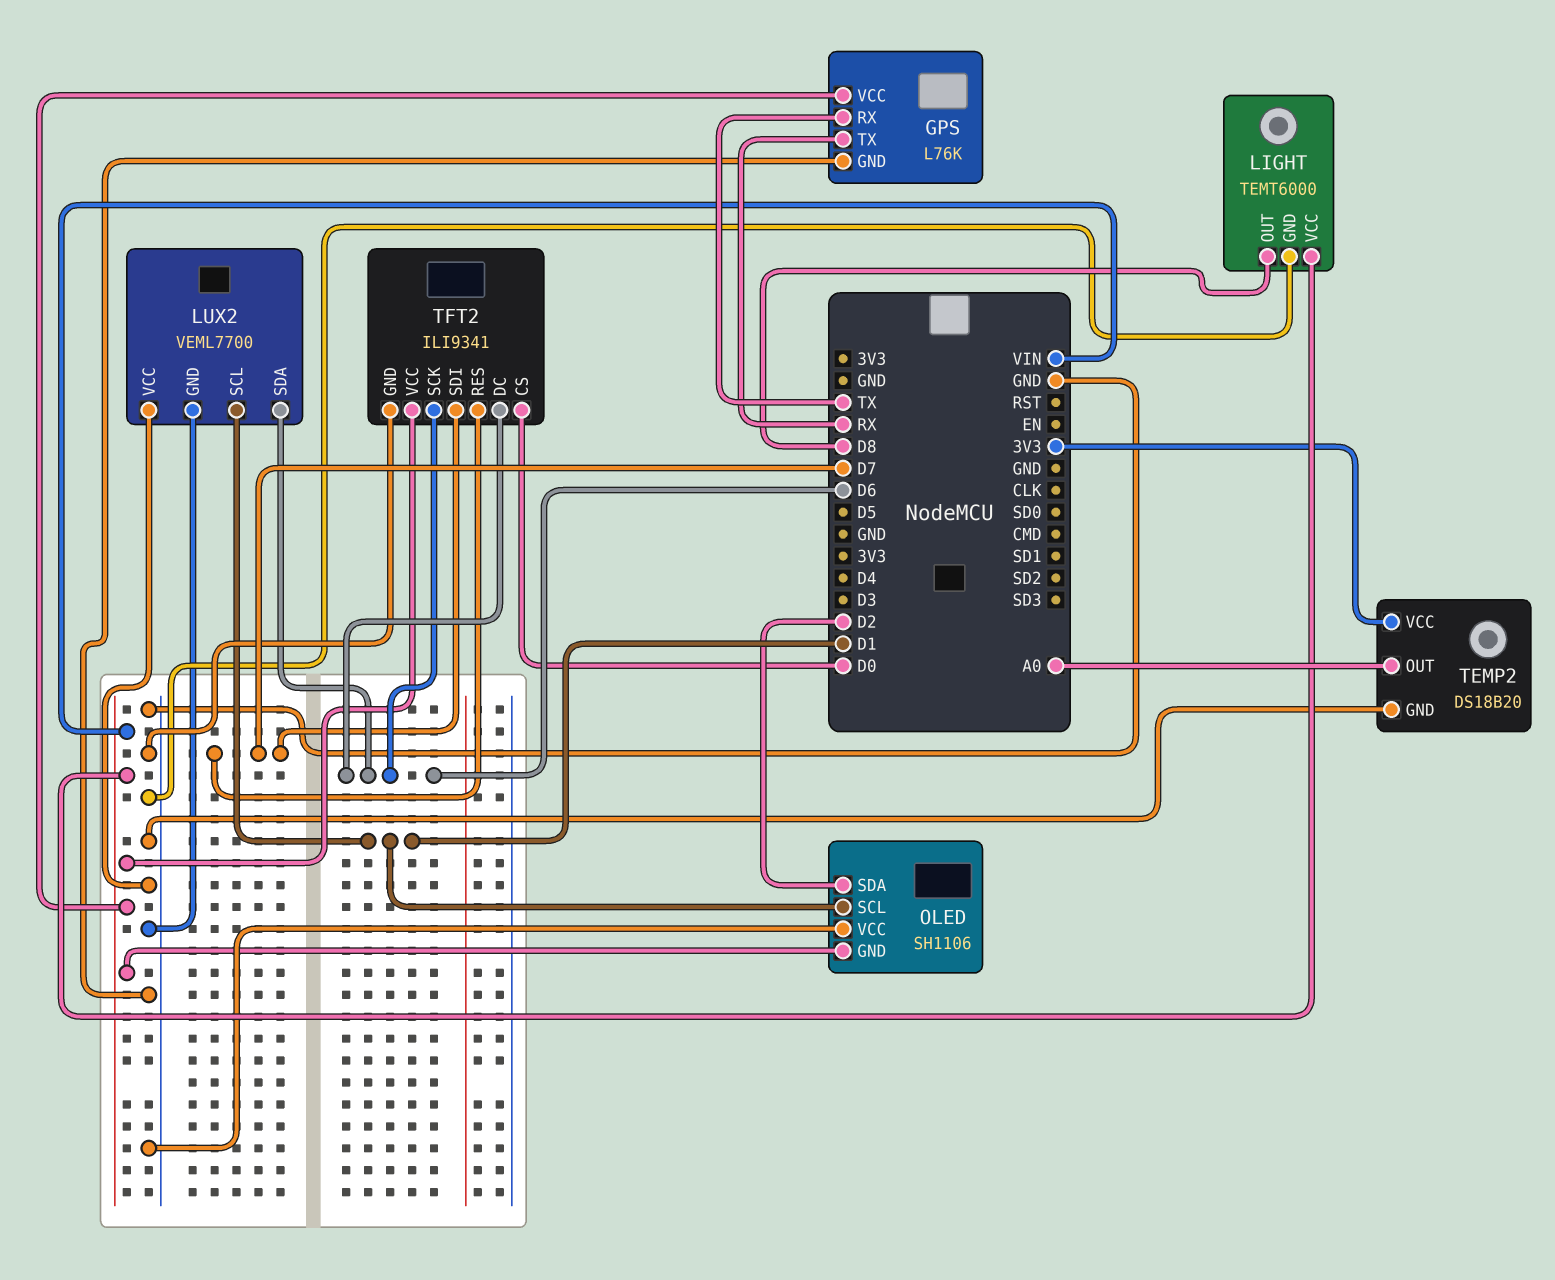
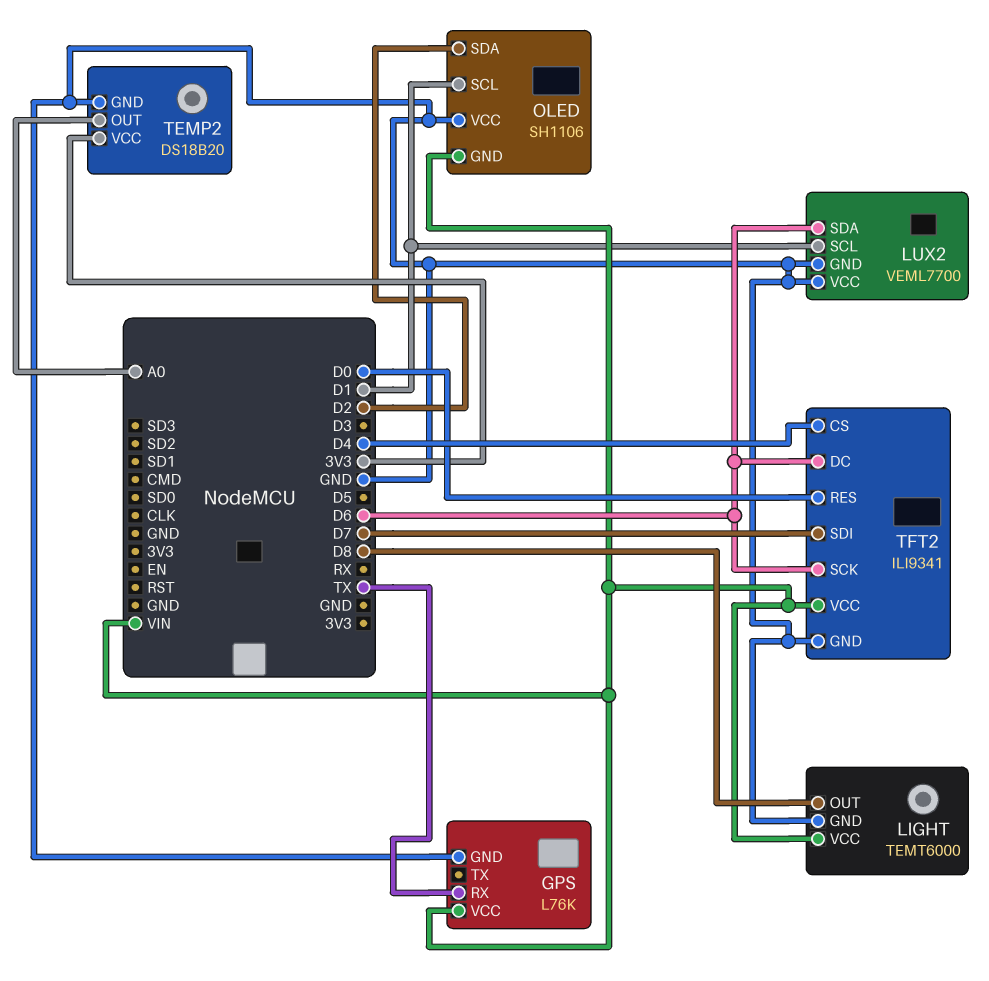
GPS pin TX: RX -> none
TFT2 pin CS: D0 -> D4
TFT2 pin RES: D7 -> D0

